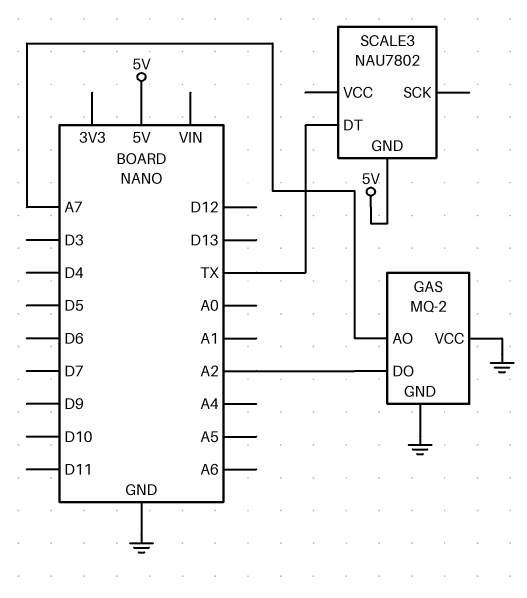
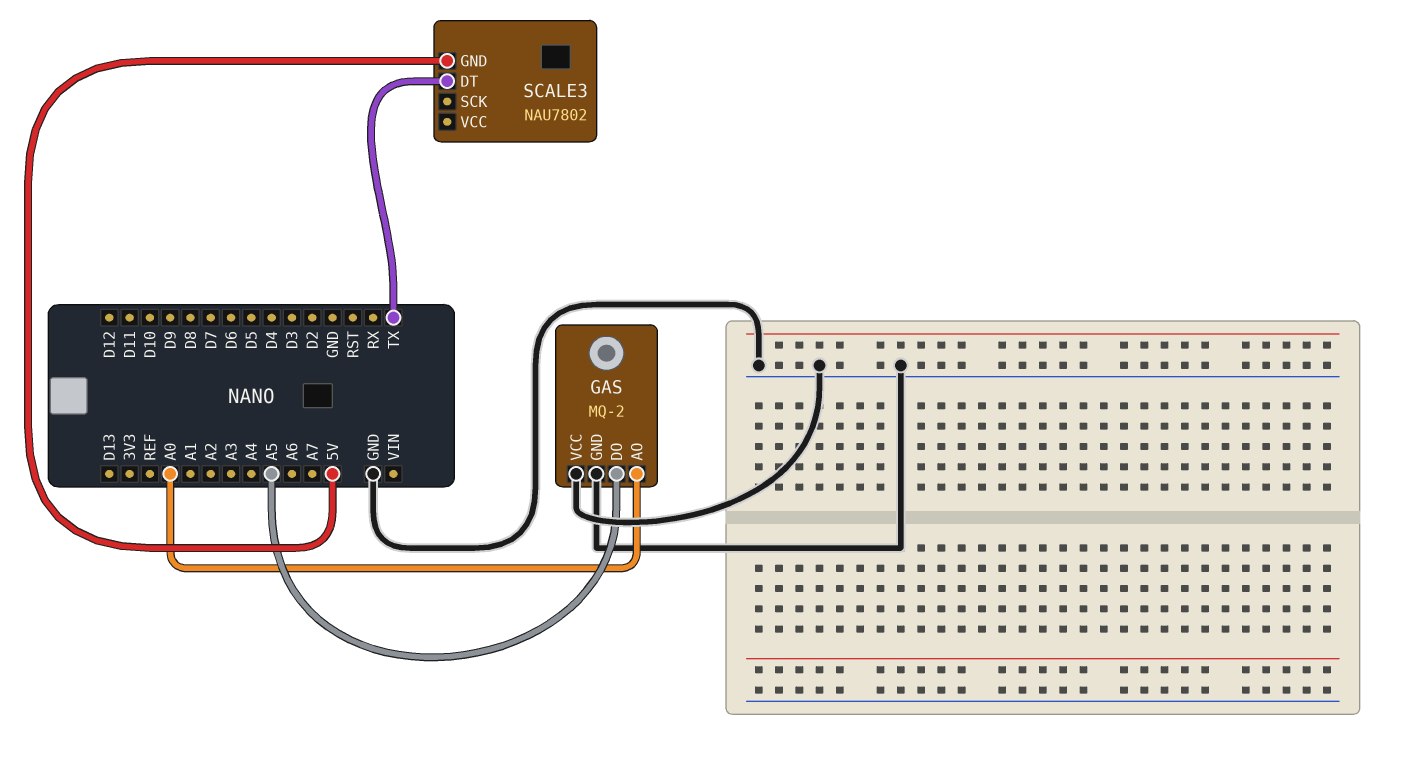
GAS pin AO: A7 -> A0
GAS pin DO: A2 -> A5

